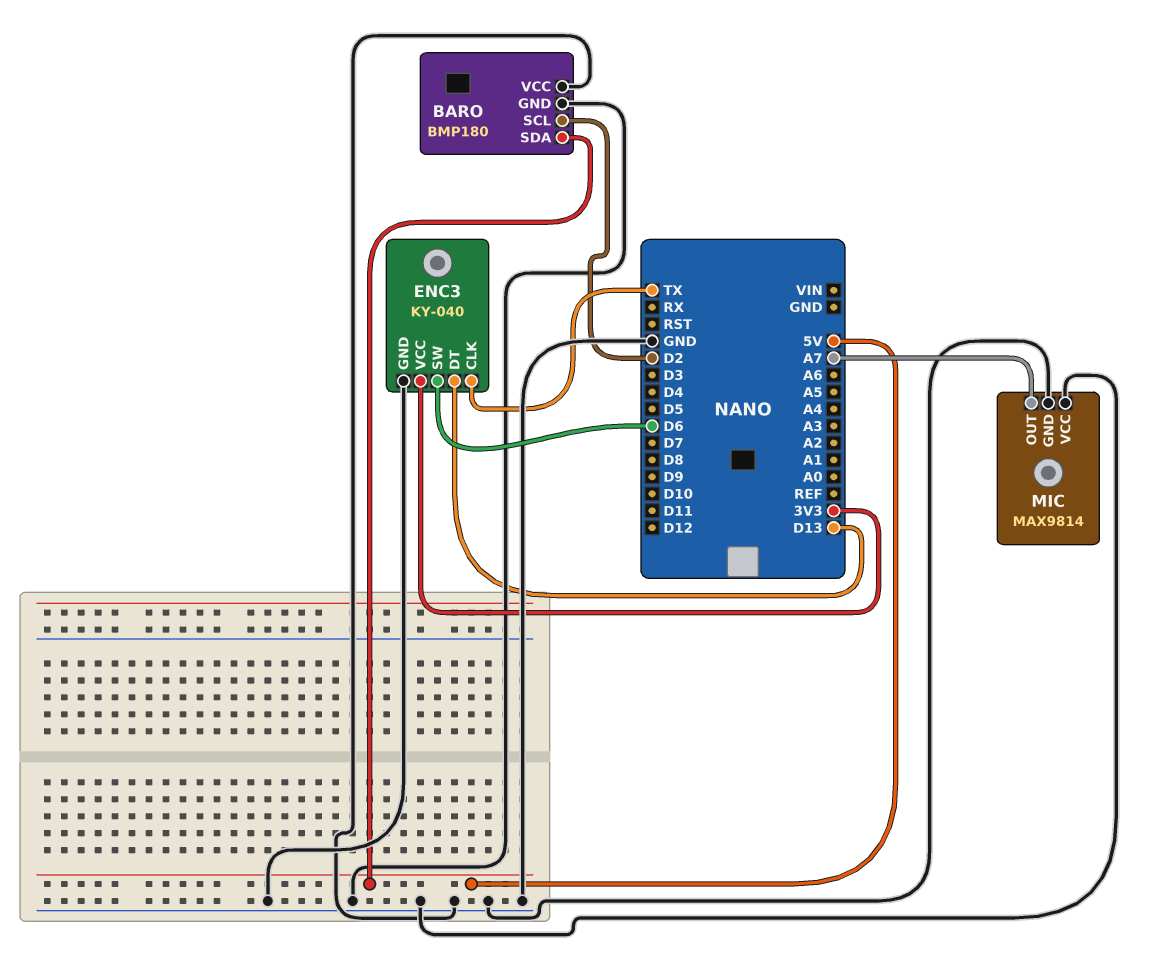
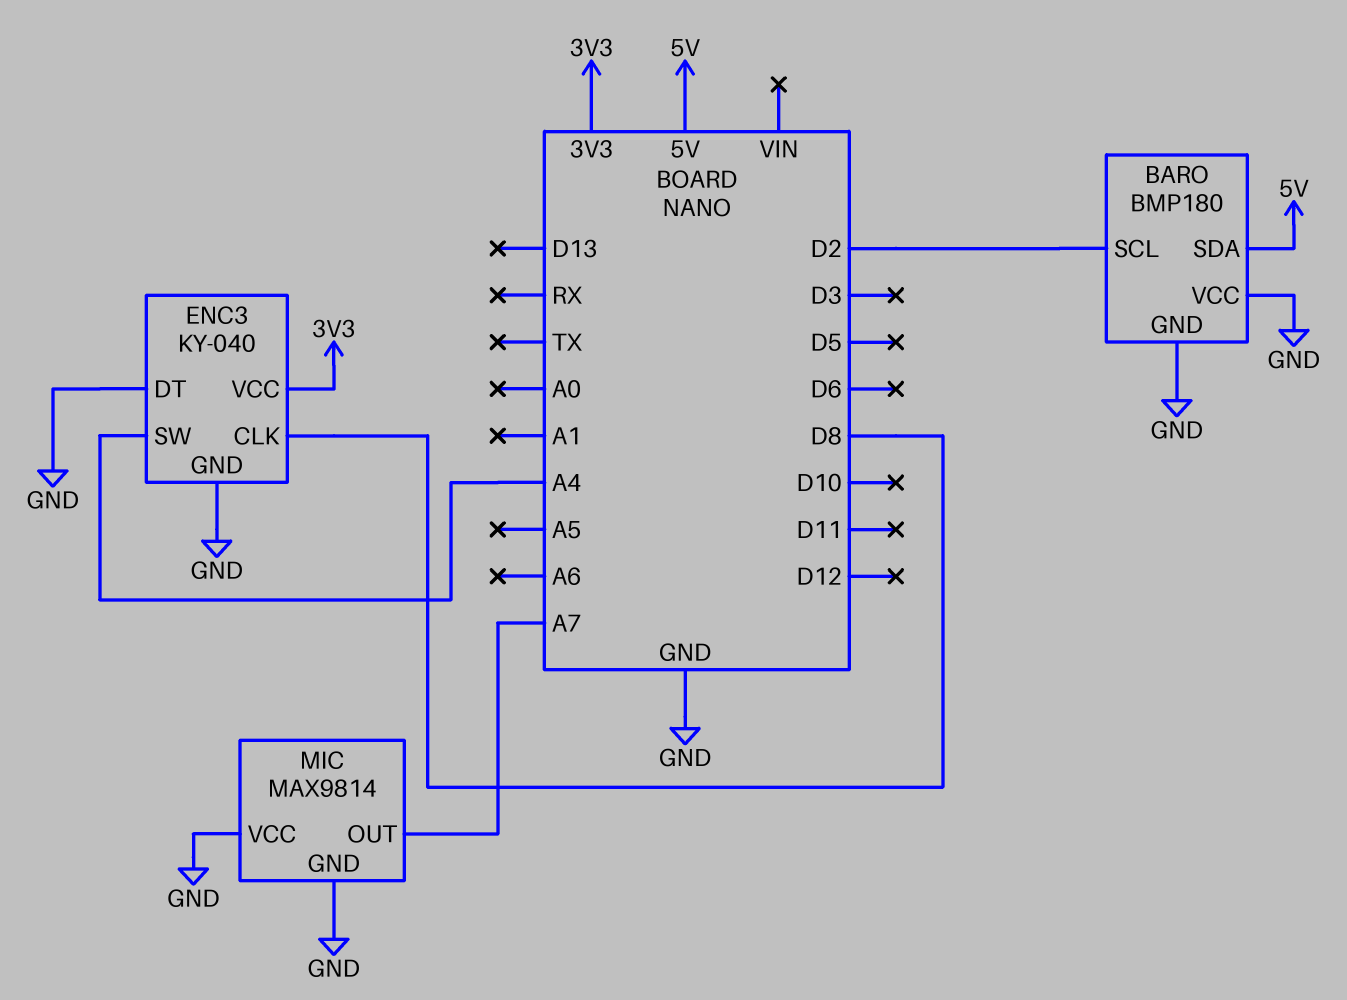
ENC3 pin CLK: TX -> D8
ENC3 pin DT: D13 -> GND
ENC3 pin SW: D6 -> A4

